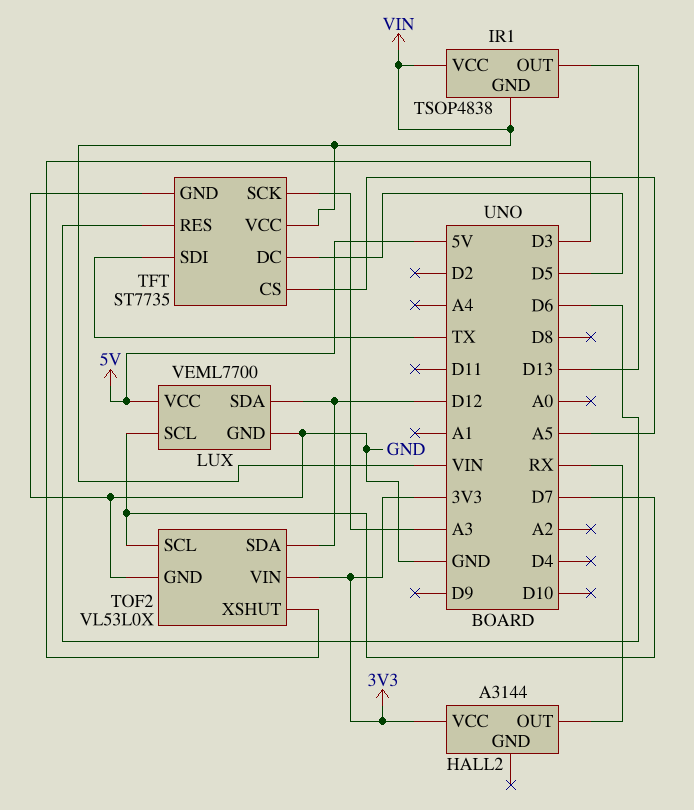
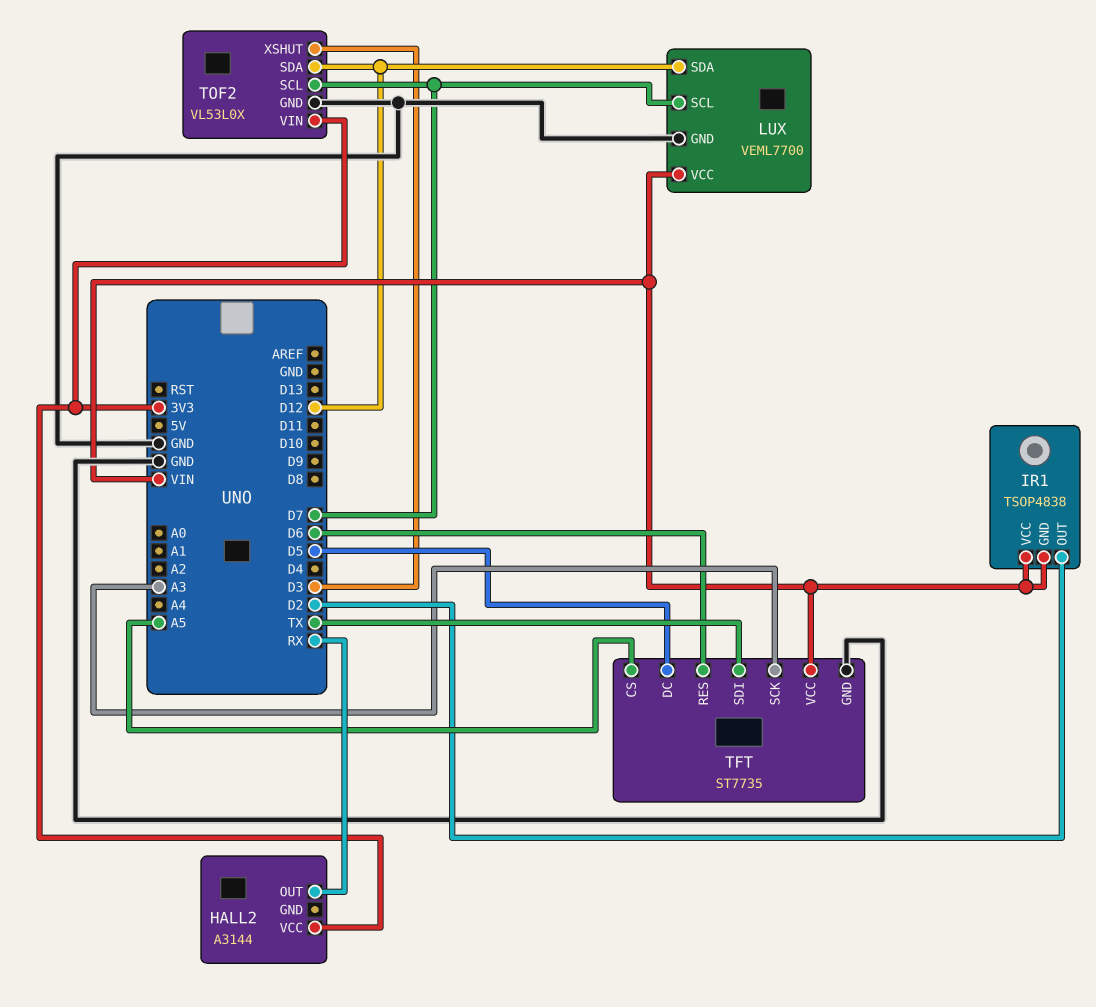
IR1 pin OUT: D13 -> D2
LUX pin VCC: 5V -> VIN

